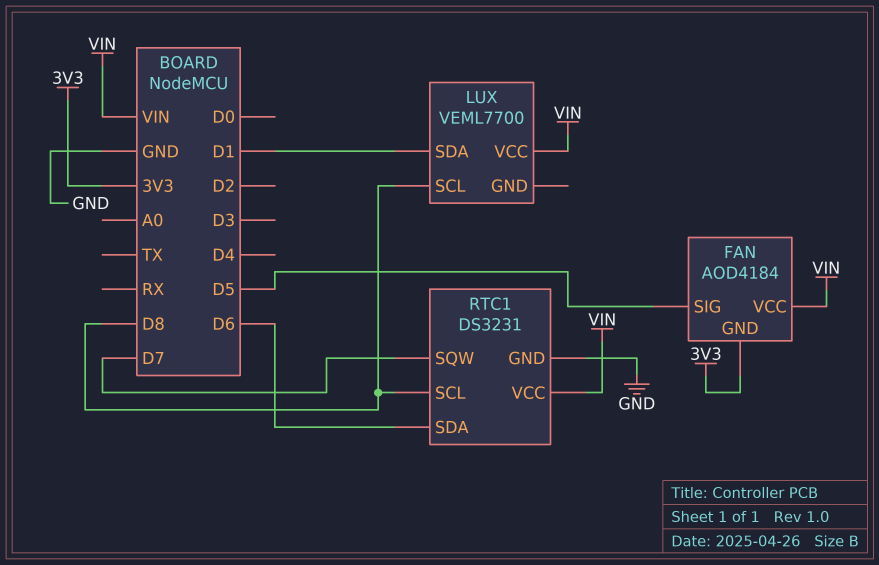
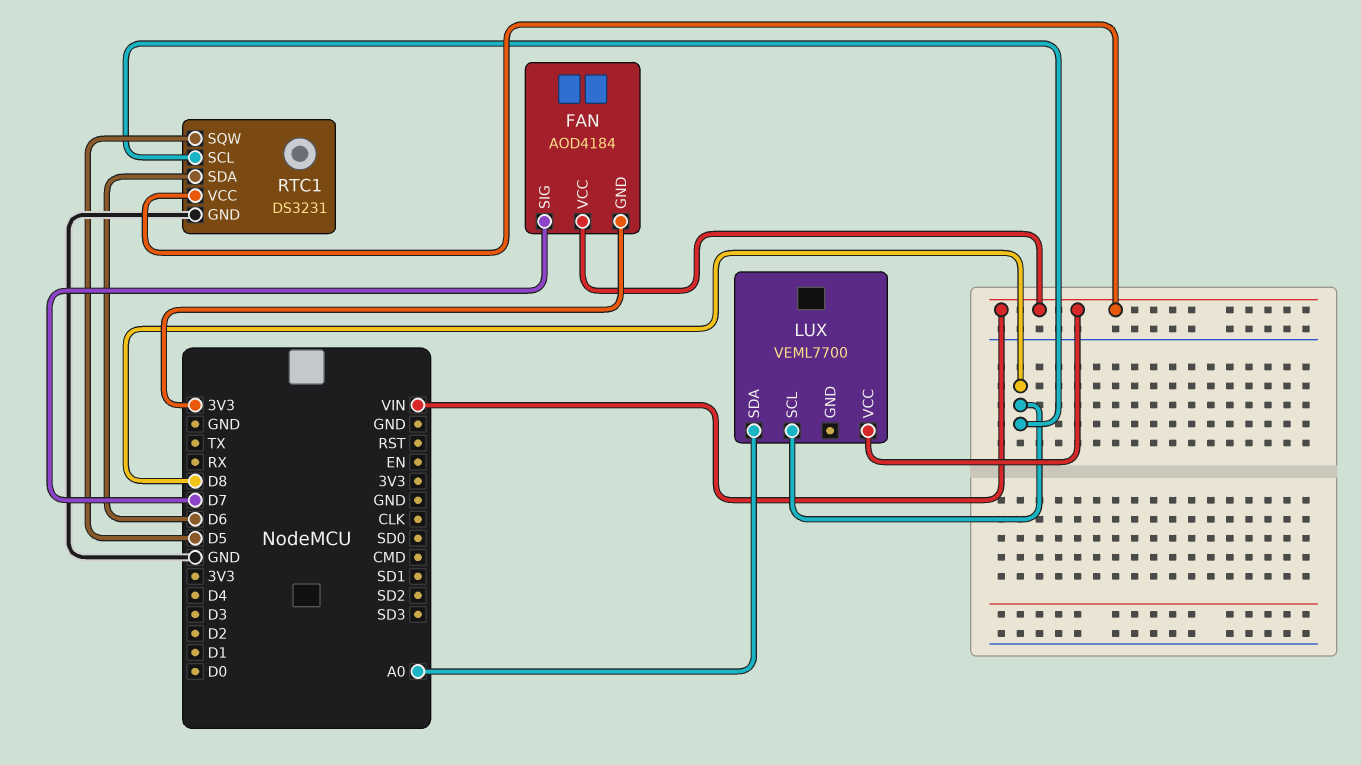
FAN pin SIG: D5 -> D7
LUX pin SDA: D1 -> A0
RTC1 pin SQW: D7 -> D5

